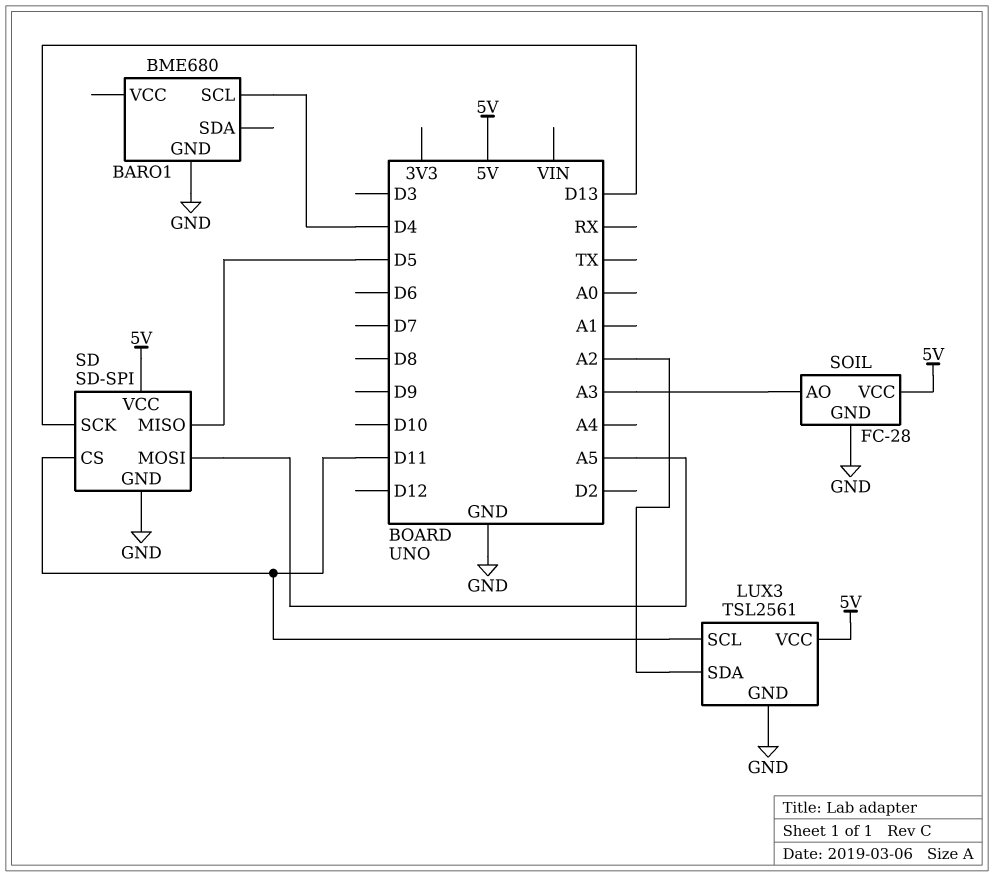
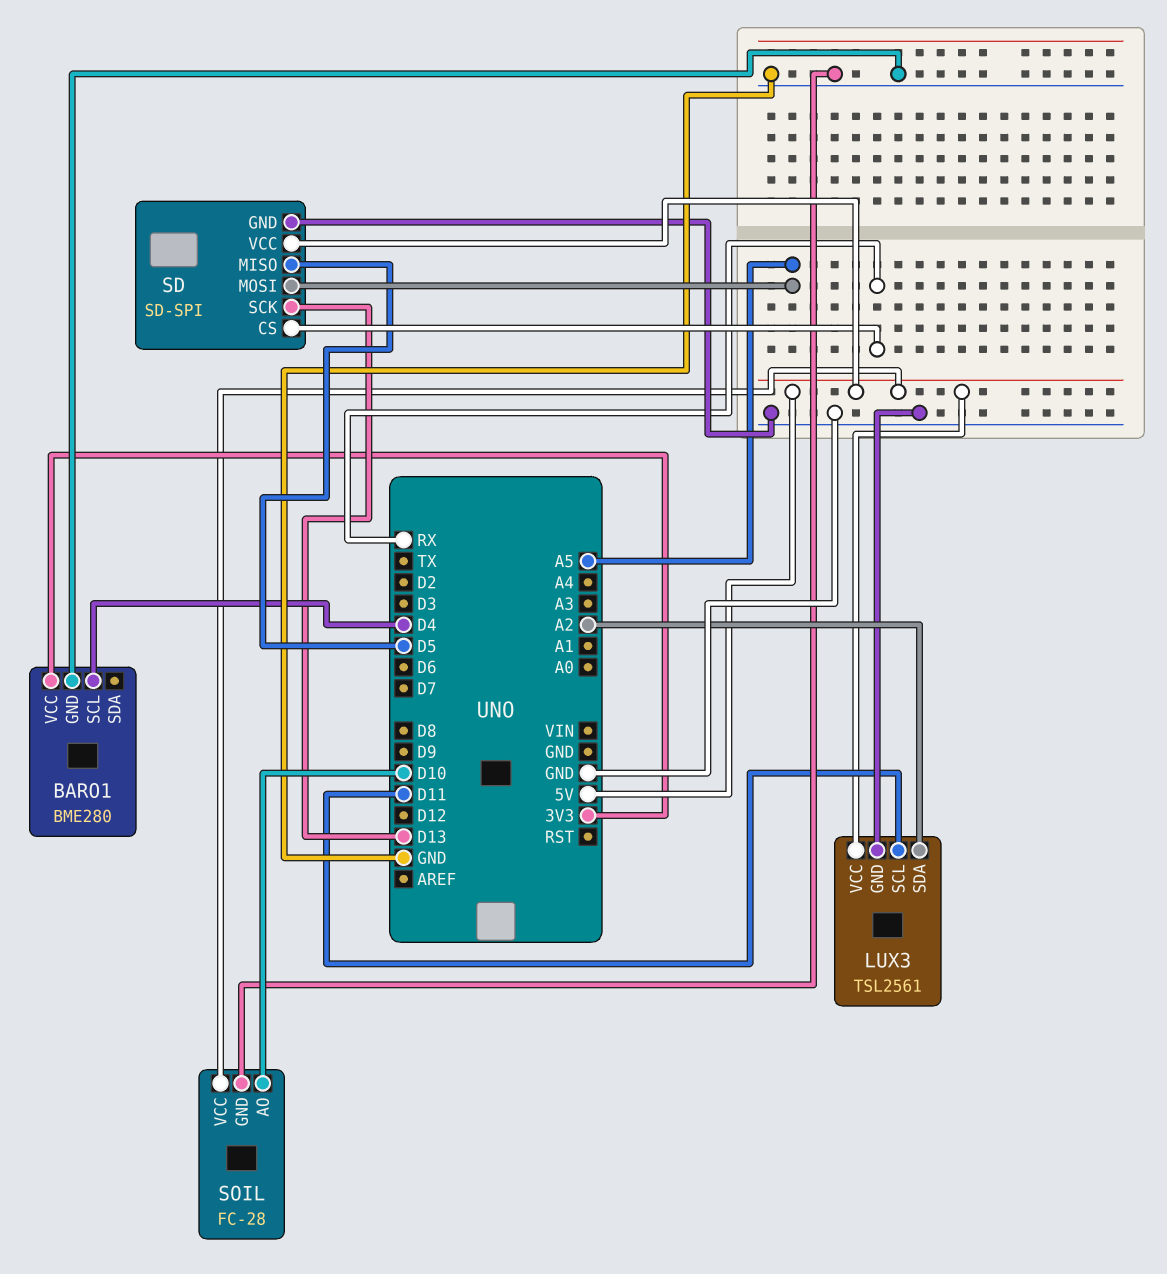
BARO1: BME680 -> BME280
BARO1 pin VCC: none -> 3V3
SD pin CS: D11 -> RX
SOIL pin AO: A3 -> D10

